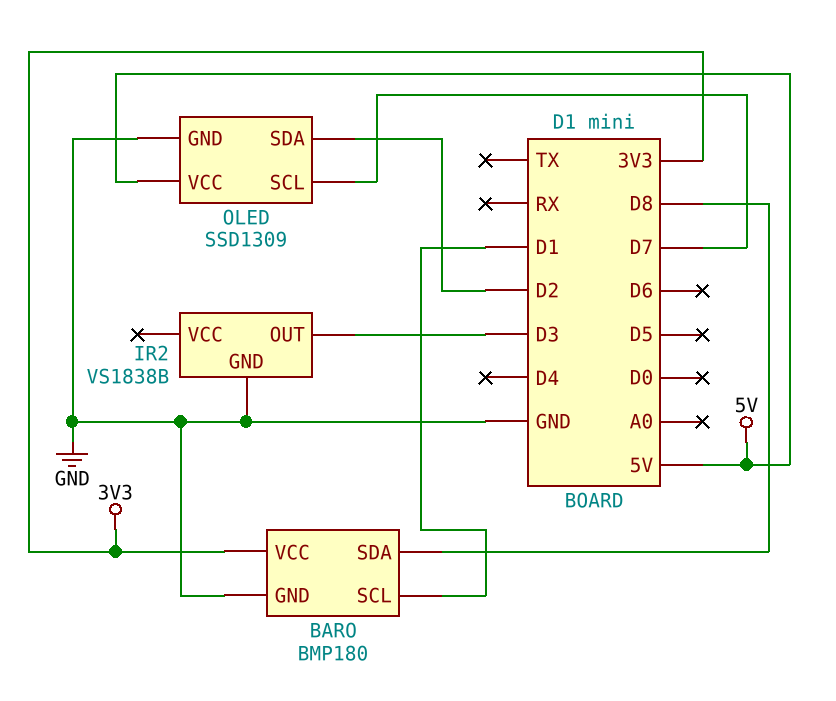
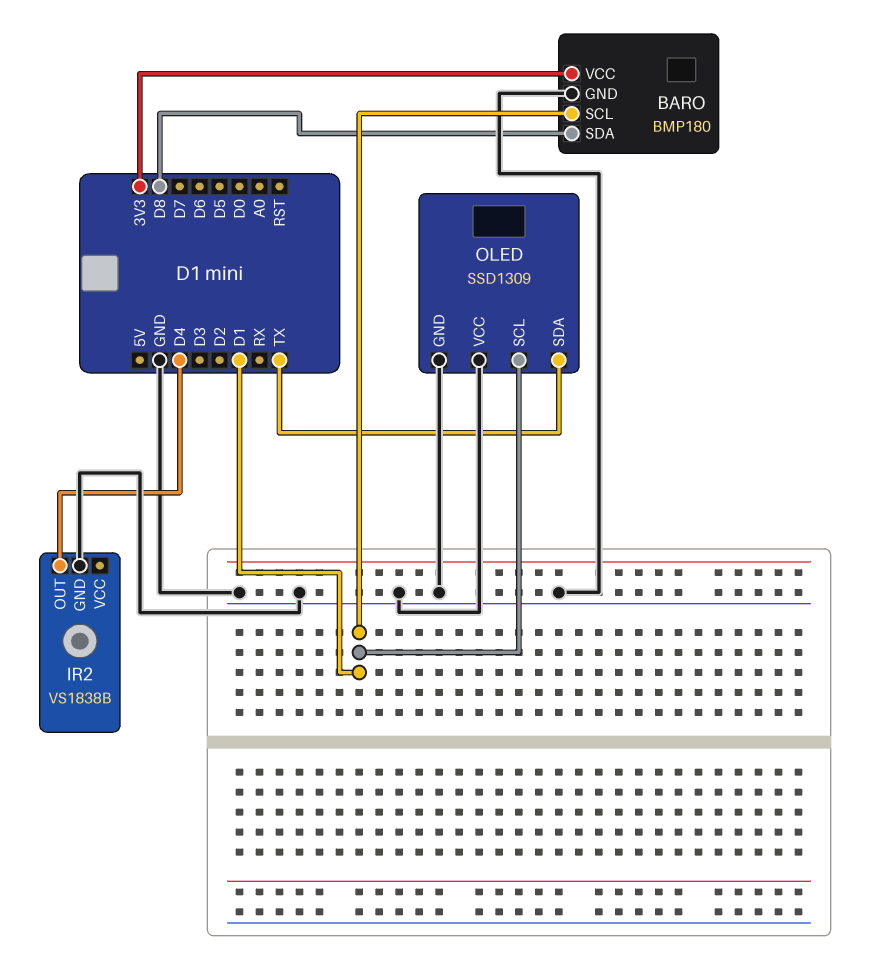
IR2 pin OUT: D3 -> D4
OLED pin SCL: D7 -> D1
OLED pin SDA: D2 -> TX
OLED pin VCC: 5V -> GND

